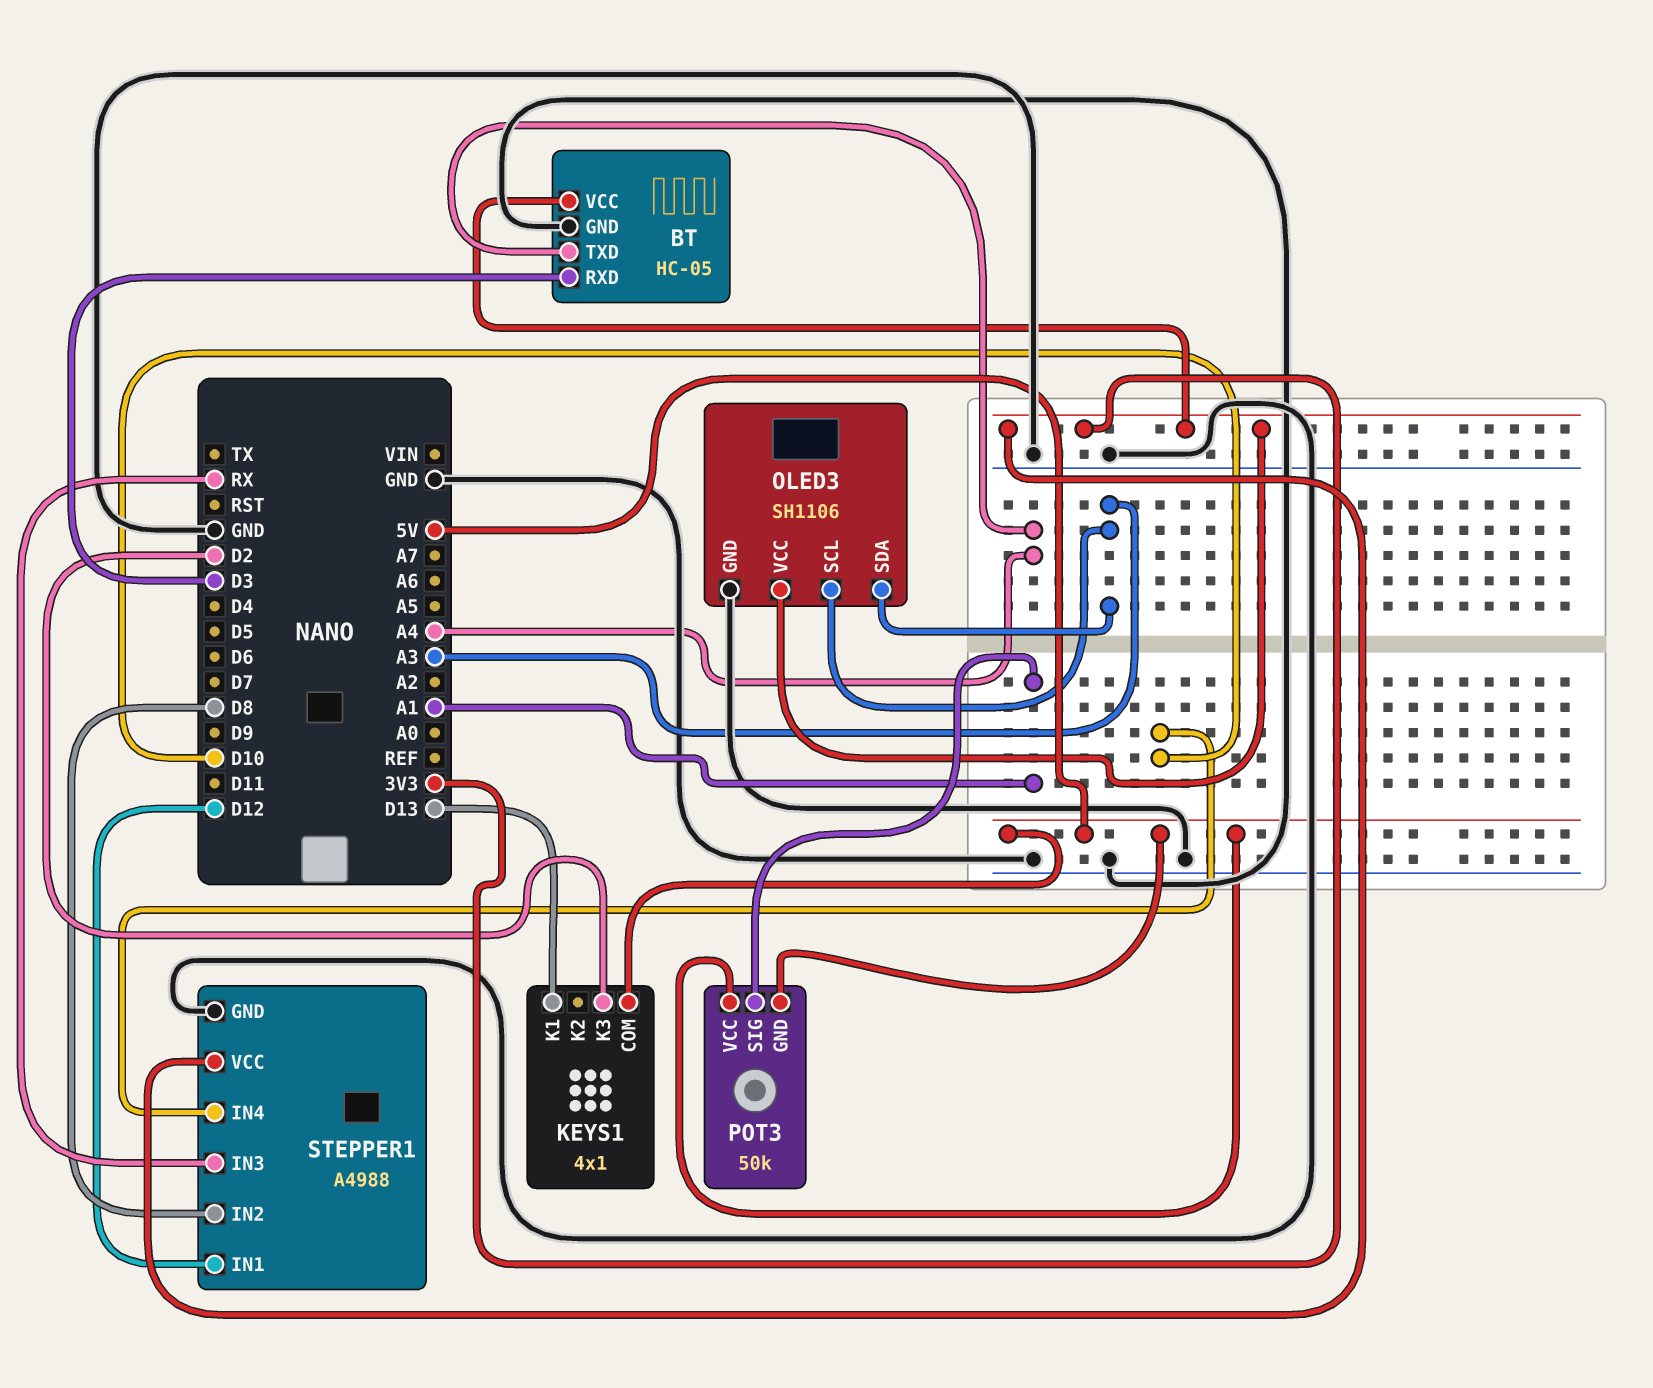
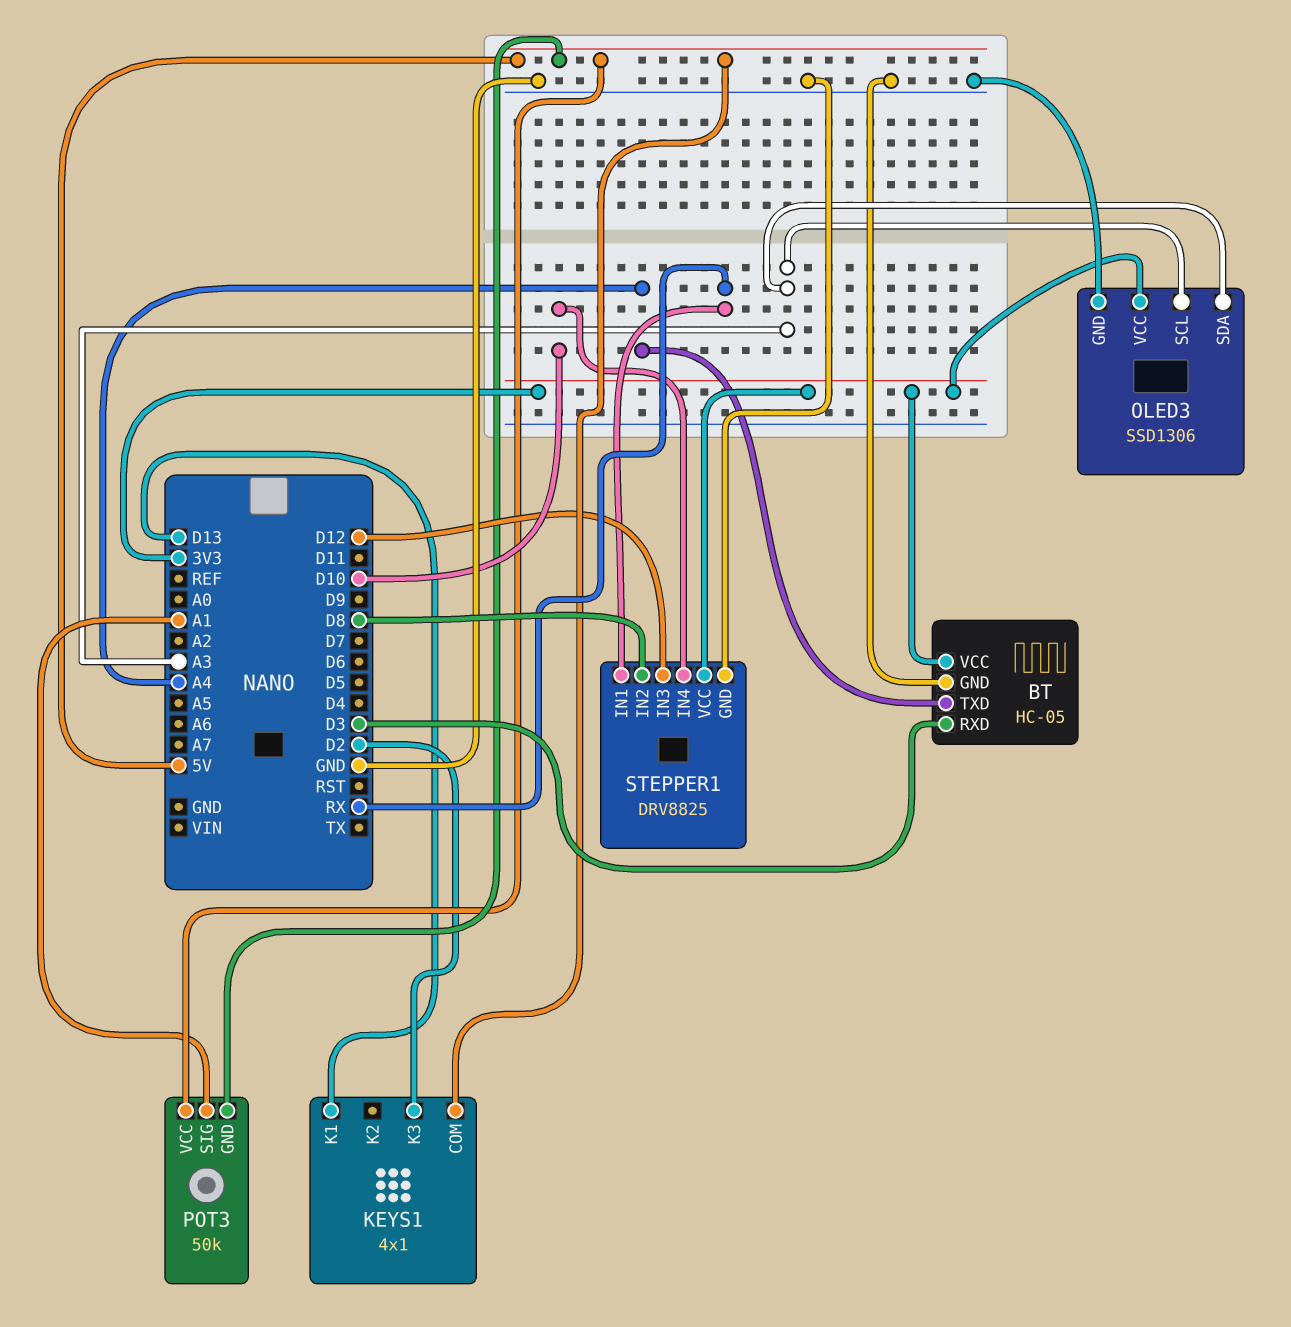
OLED3: SH1106 -> SSD1306
STEPPER1: A4988 -> DRV8825
STEPPER1 pin IN1: D12 -> RX
STEPPER1 pin IN3: RX -> D12

